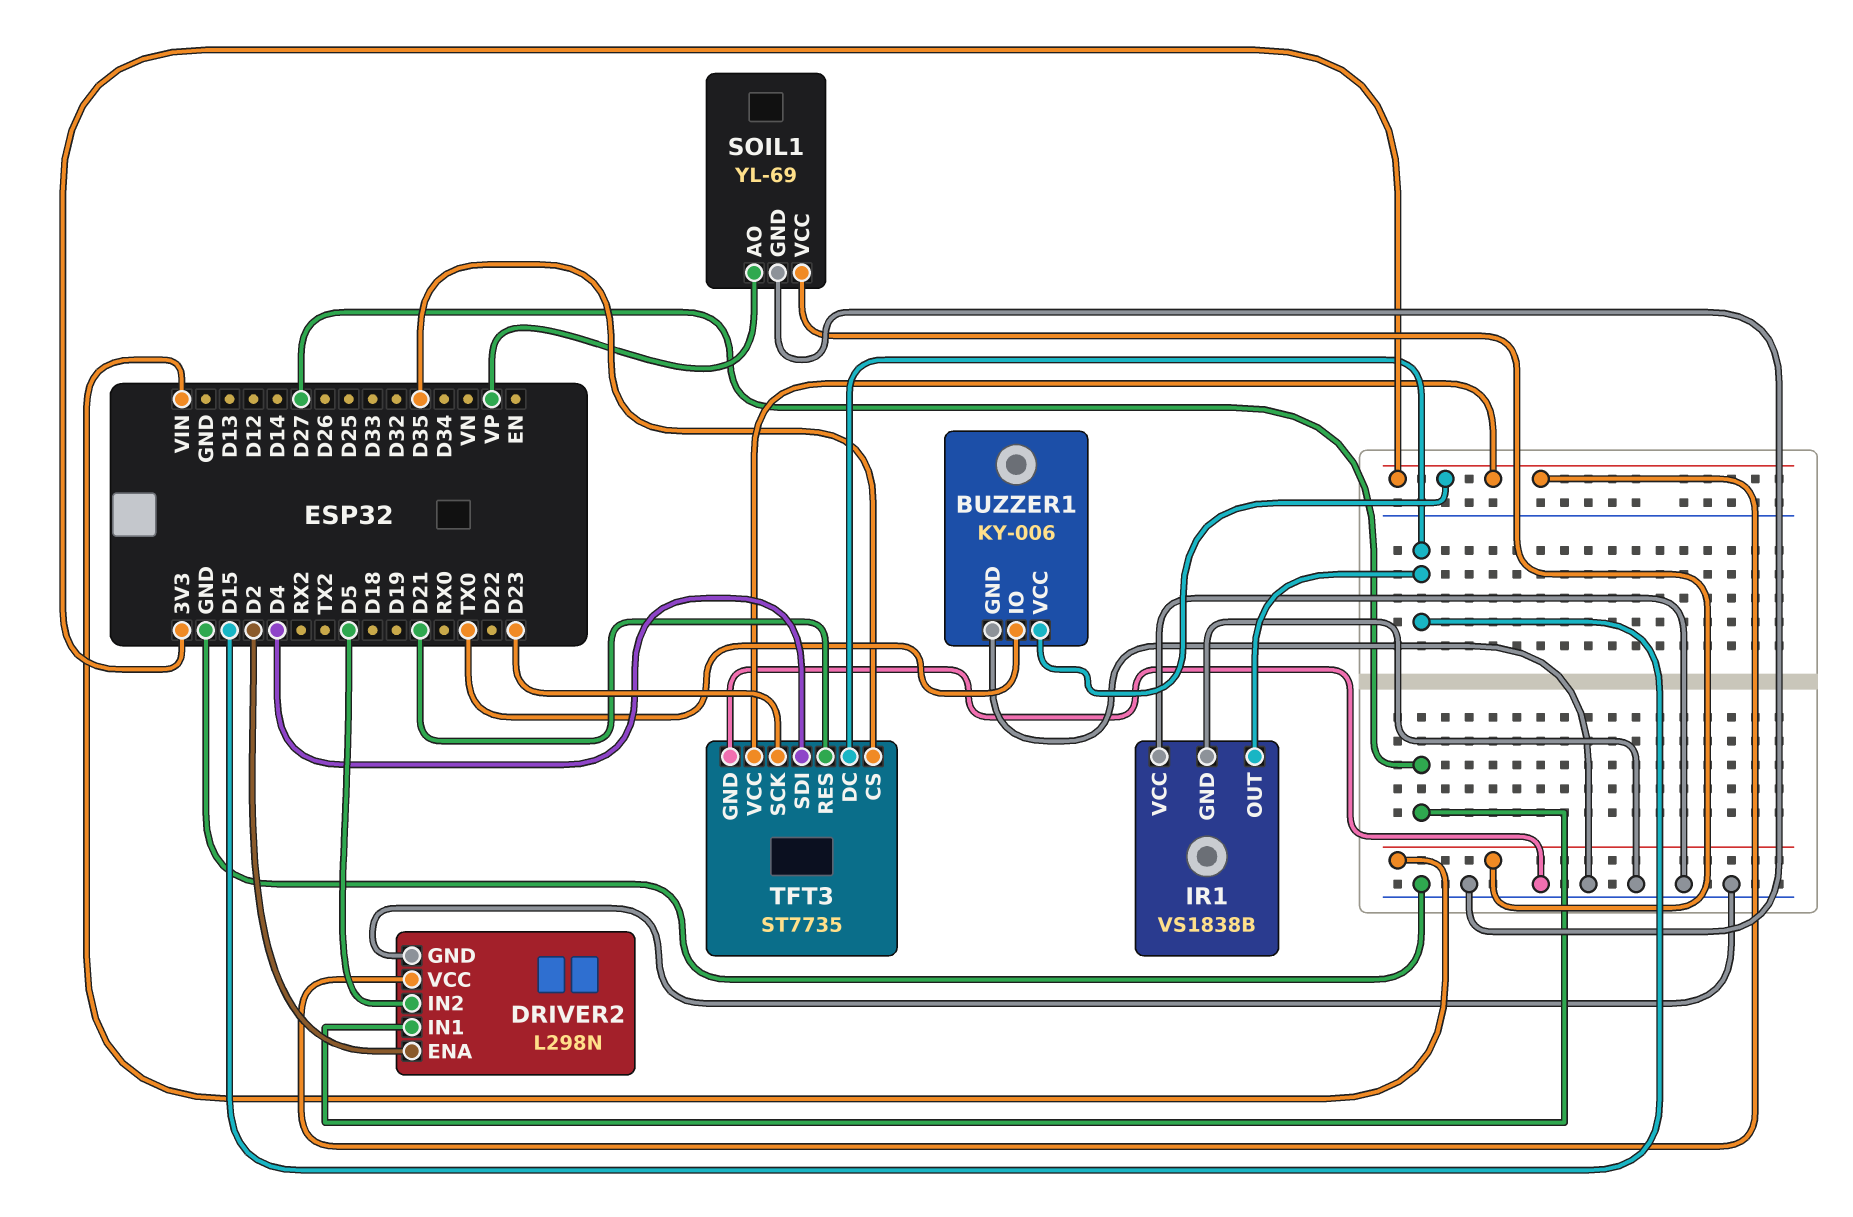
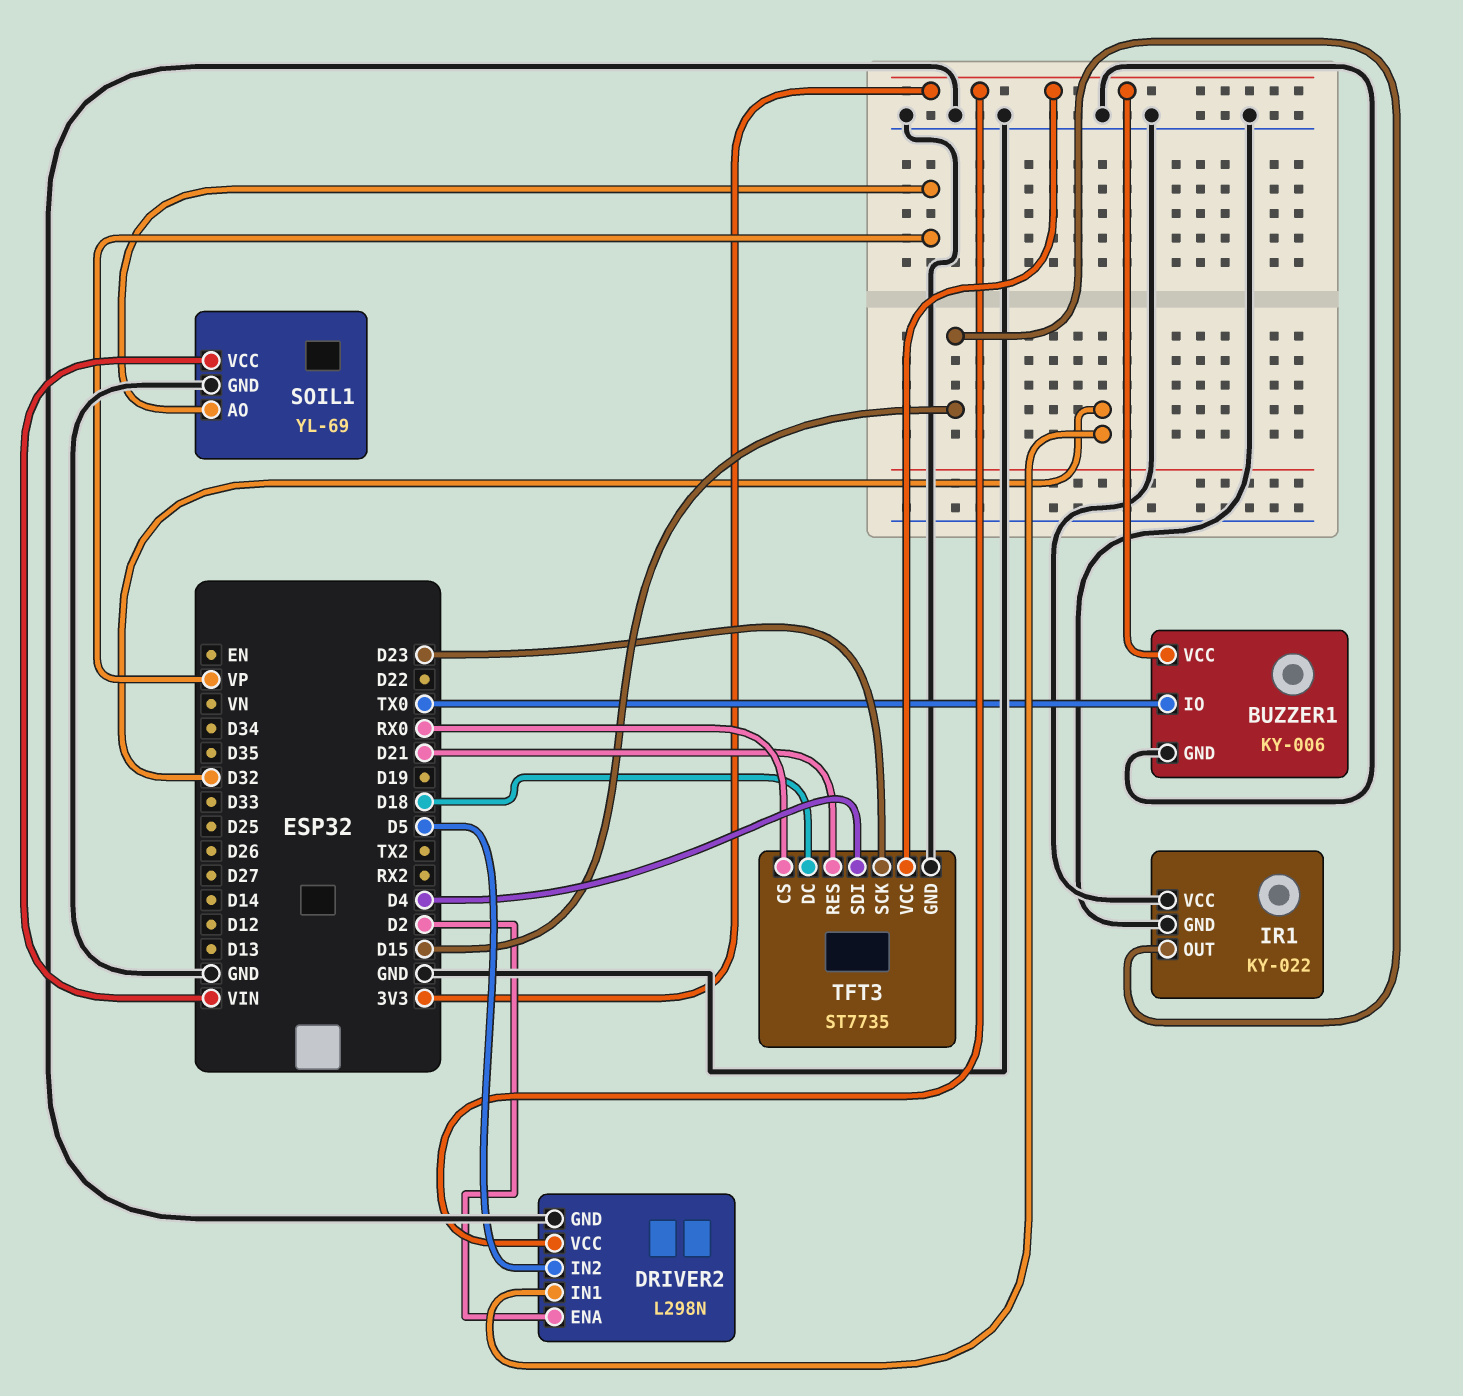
DRIVER2 pin IN1: D27 -> D32
IR1: VS1838B -> KY-022
TFT3 pin CS: D35 -> RX0
TFT3 pin DC: D15 -> D18

